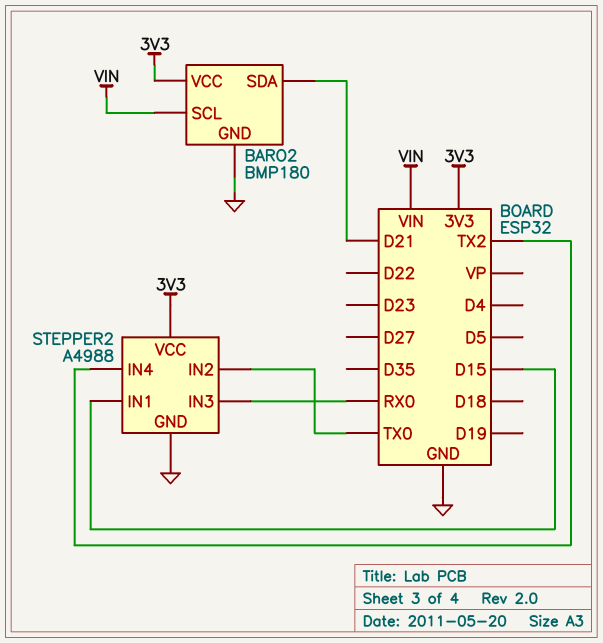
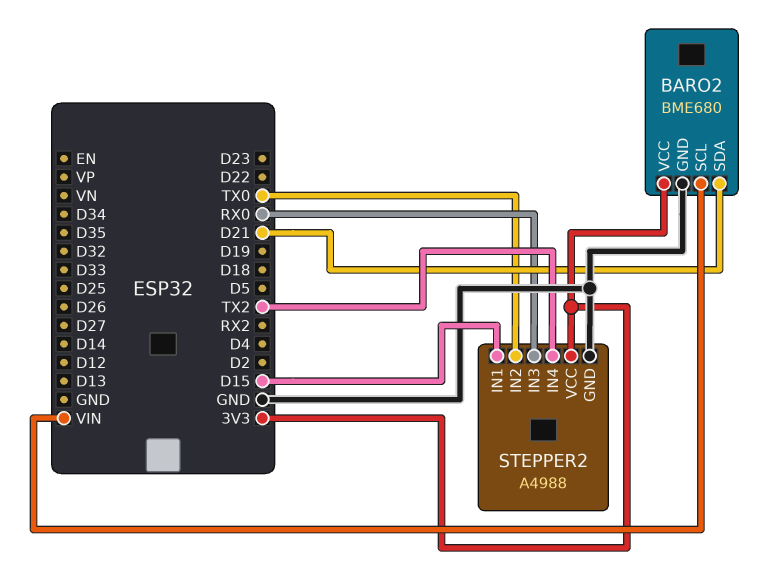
BARO2: BMP180 -> BME680

